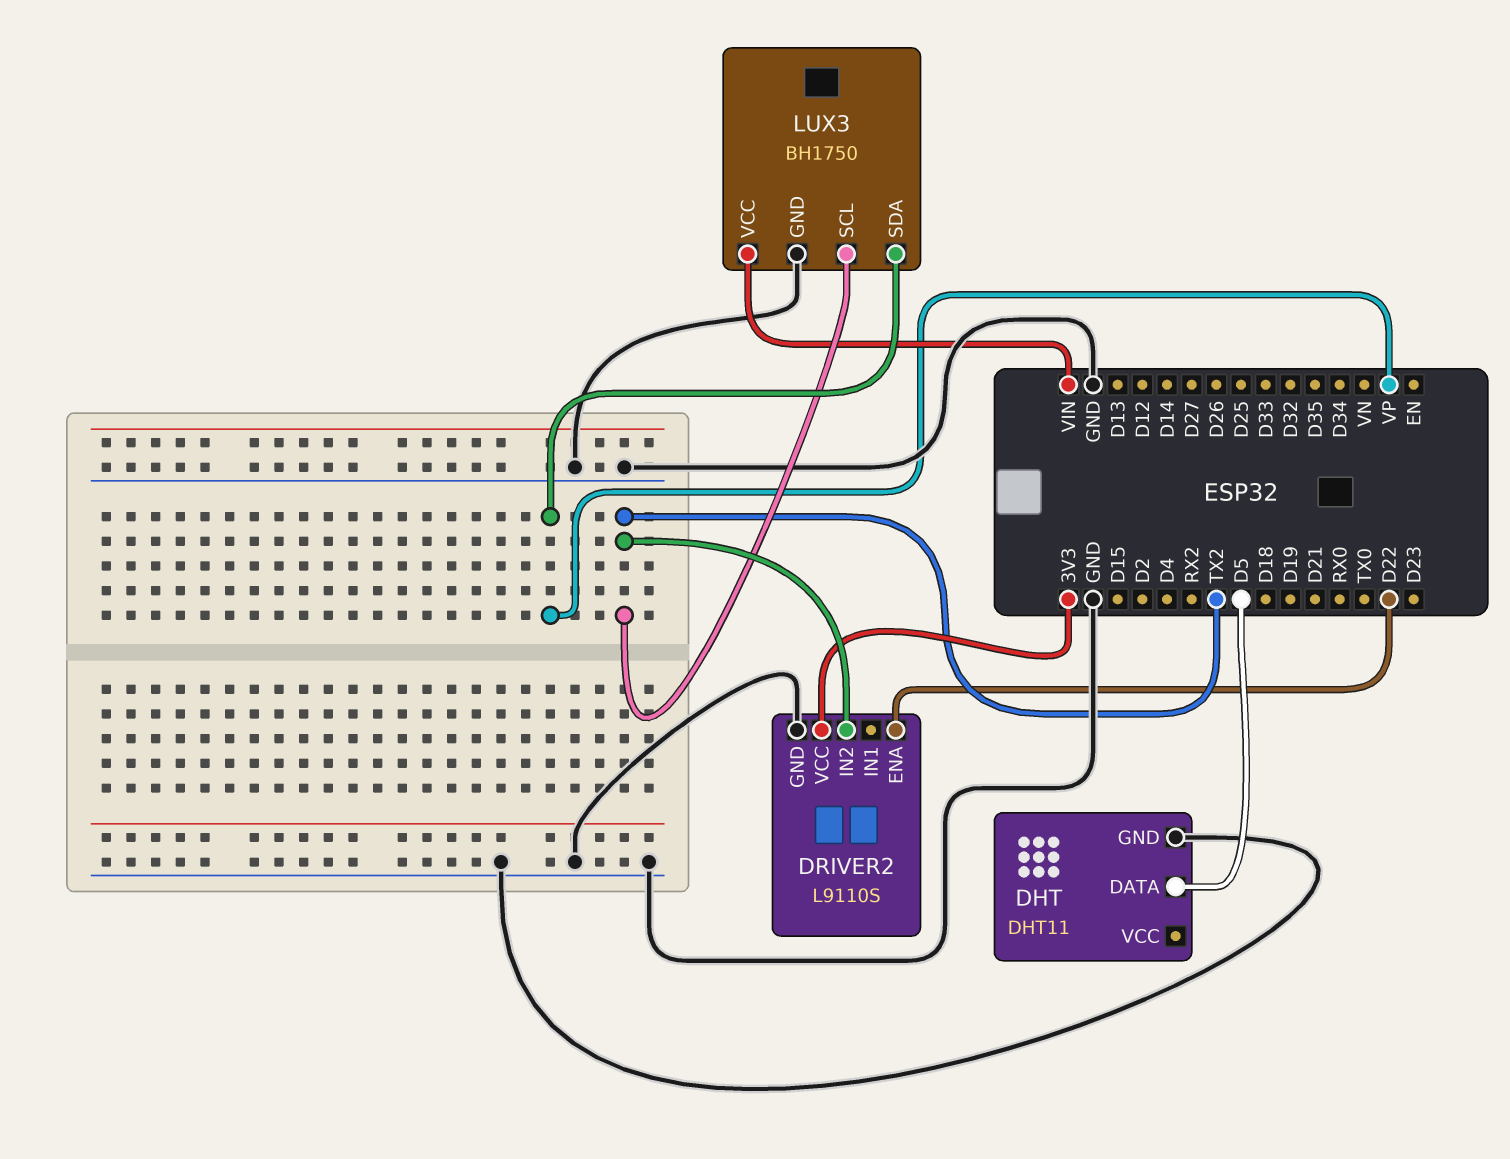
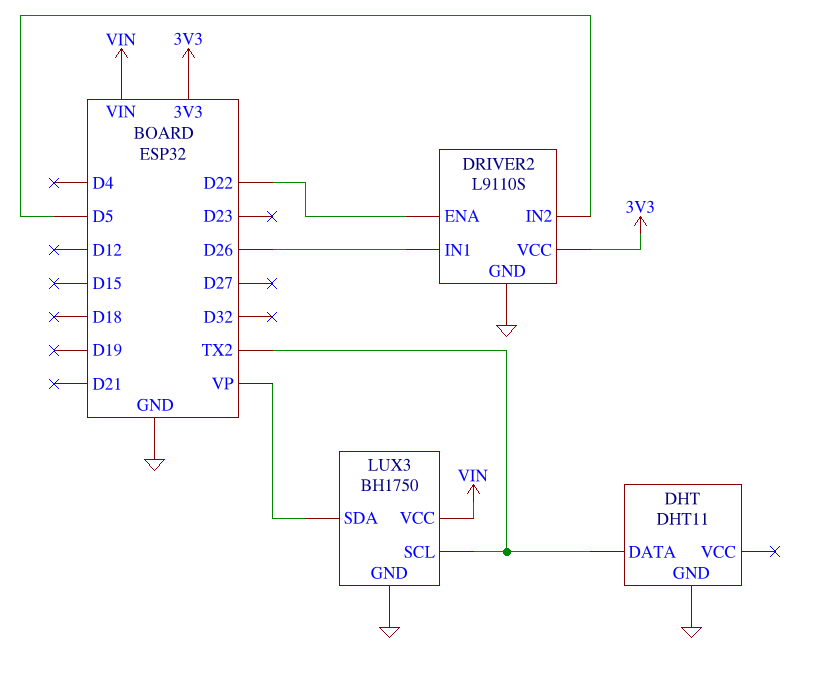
DHT pin DATA: D5 -> TX2
DRIVER2 pin IN1: none -> D26
DRIVER2 pin IN2: TX2 -> D5

